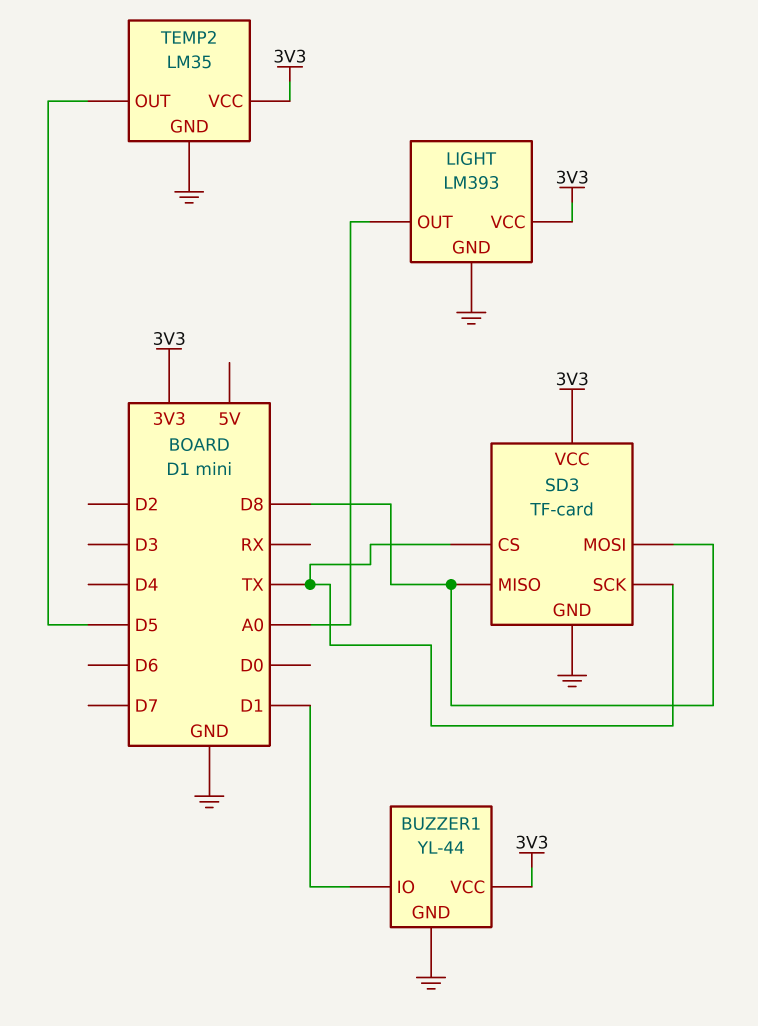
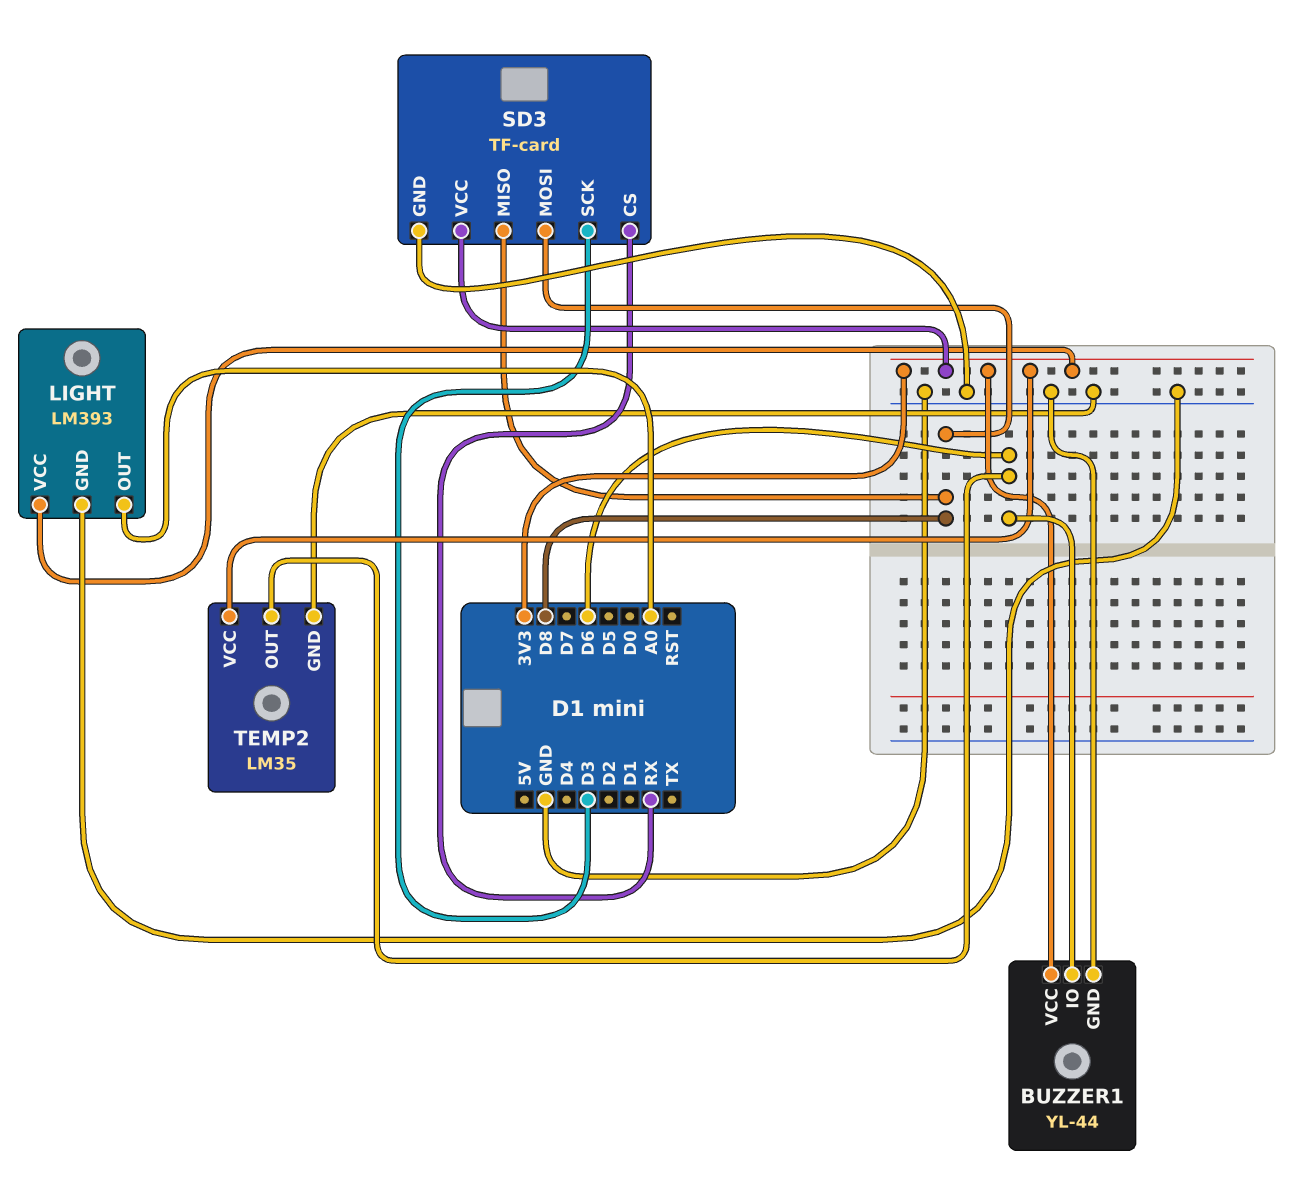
BUZZER1 pin IO: D1 -> D6
SD3 pin CS: TX -> RX
SD3 pin SCK: TX -> D3
TEMP2 pin OUT: D5 -> D6

